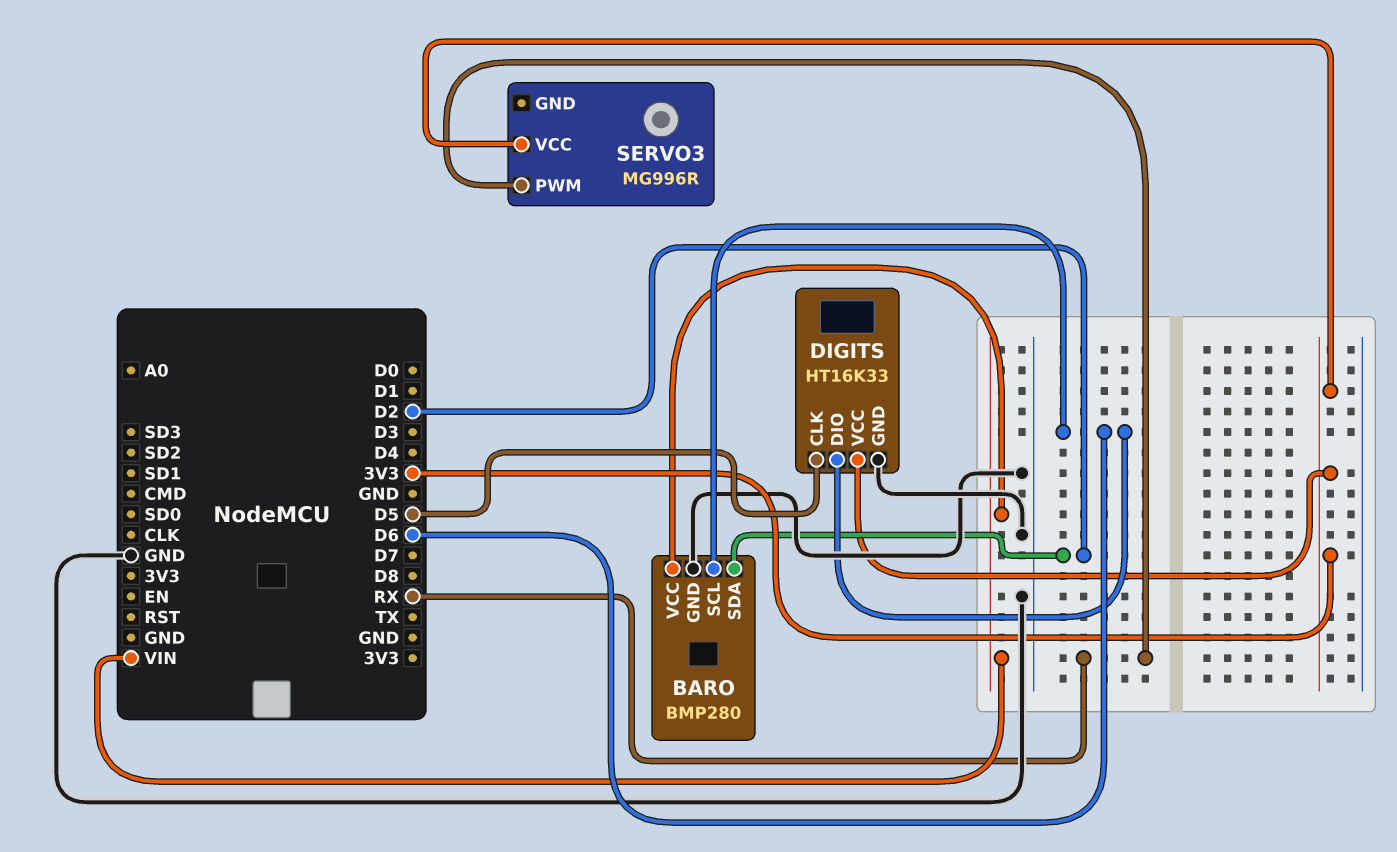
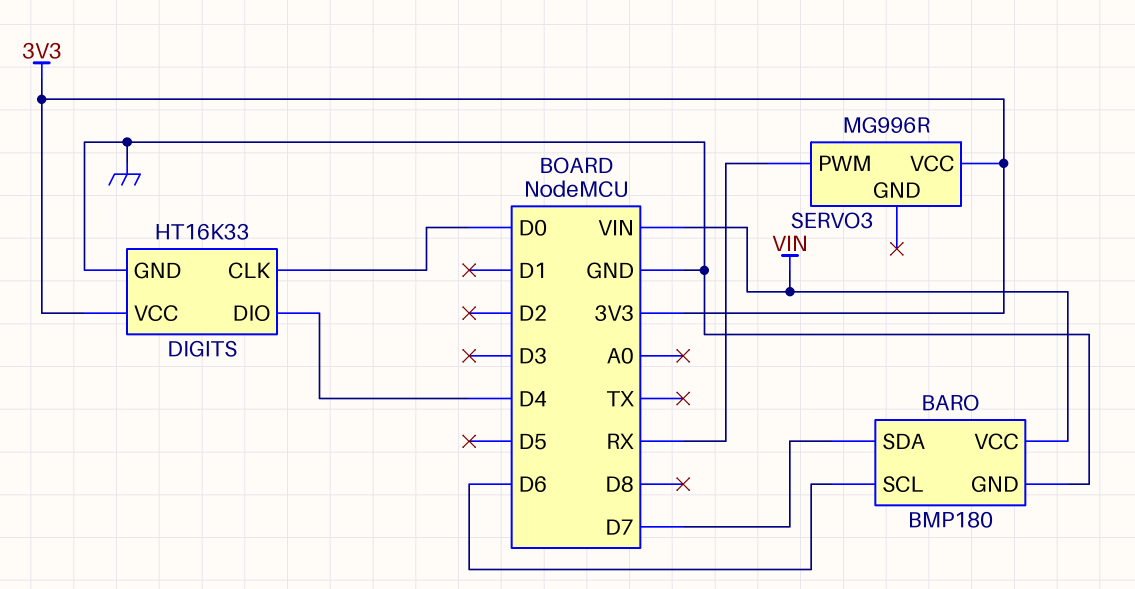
BARO: BMP280 -> BMP180
BARO pin SDA: D2 -> D7
DIGITS pin CLK: D5 -> D0
DIGITS pin DIO: D6 -> D4

